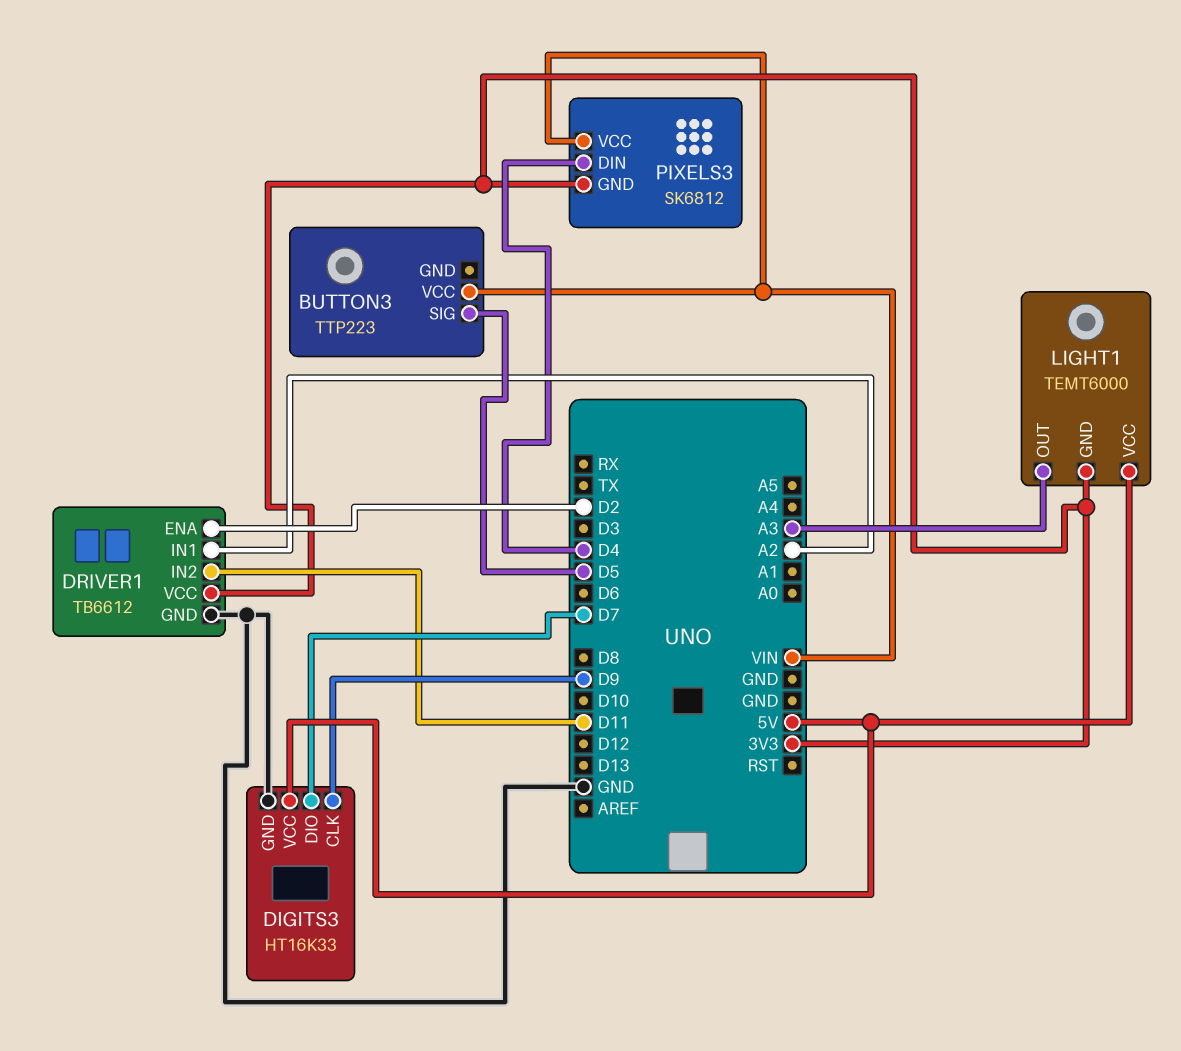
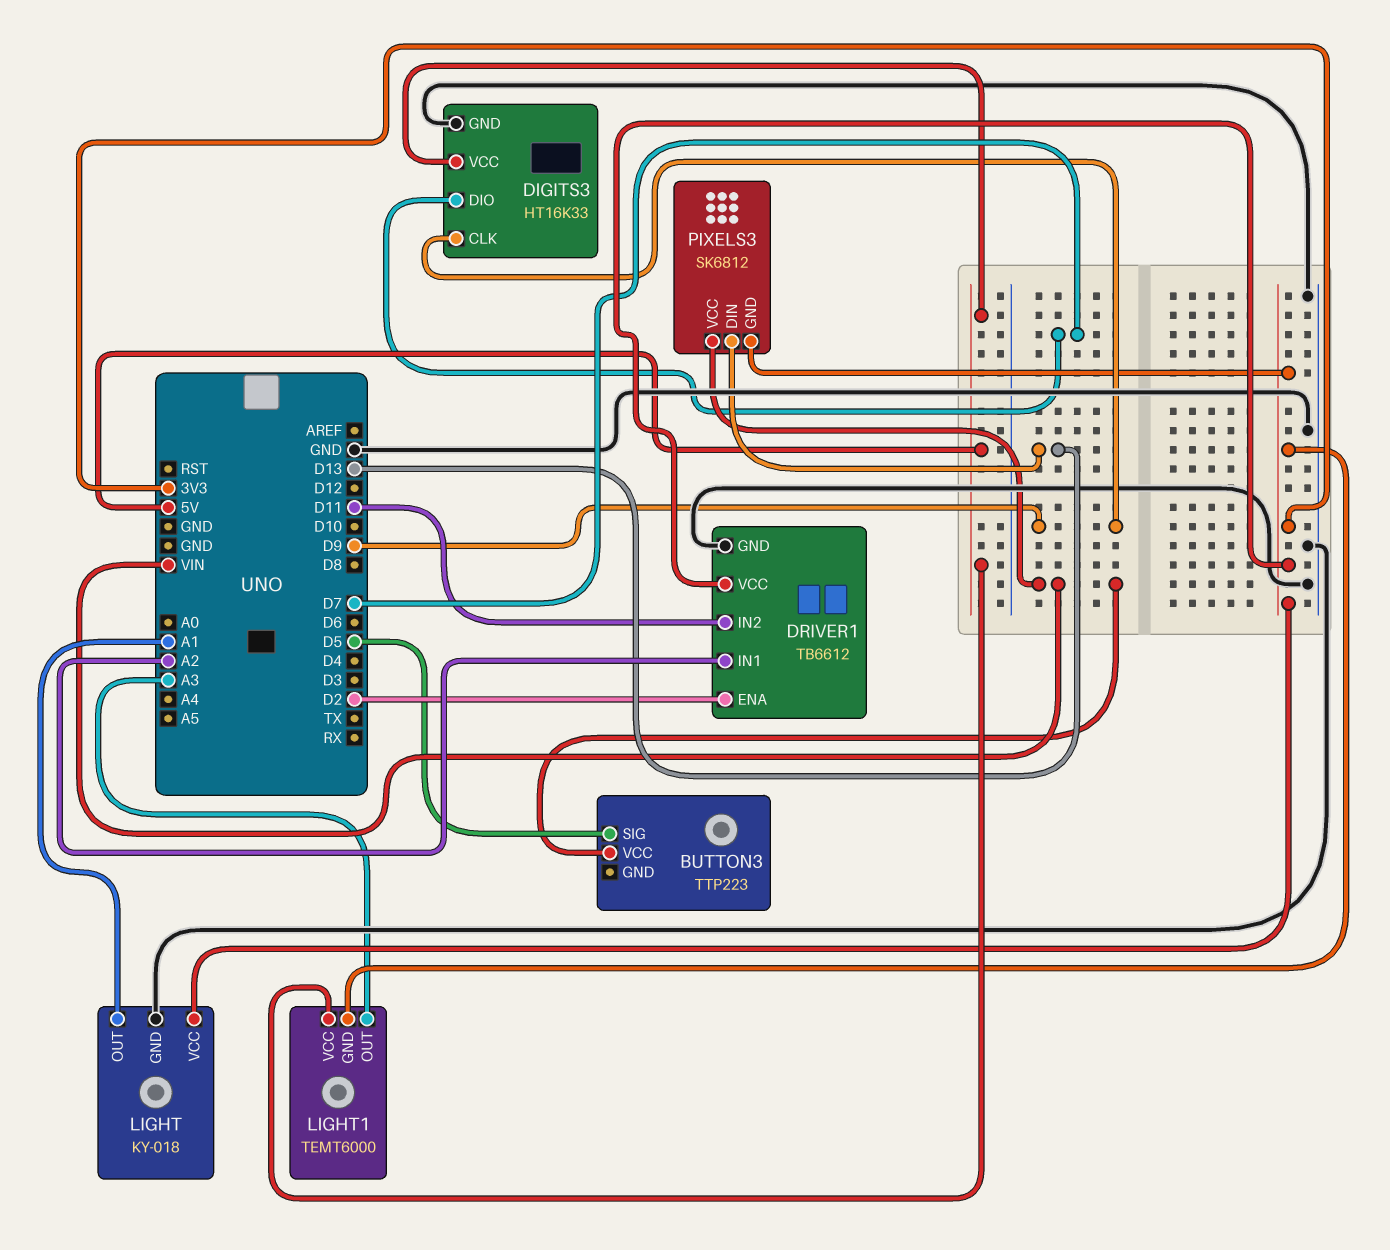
LIGHT: none -> KY-018
LIGHT pin GND: none -> GND
LIGHT pin OUT: none -> A1
LIGHT pin VCC: none -> 3V3
PIXELS3 pin DIN: D4 -> D13

